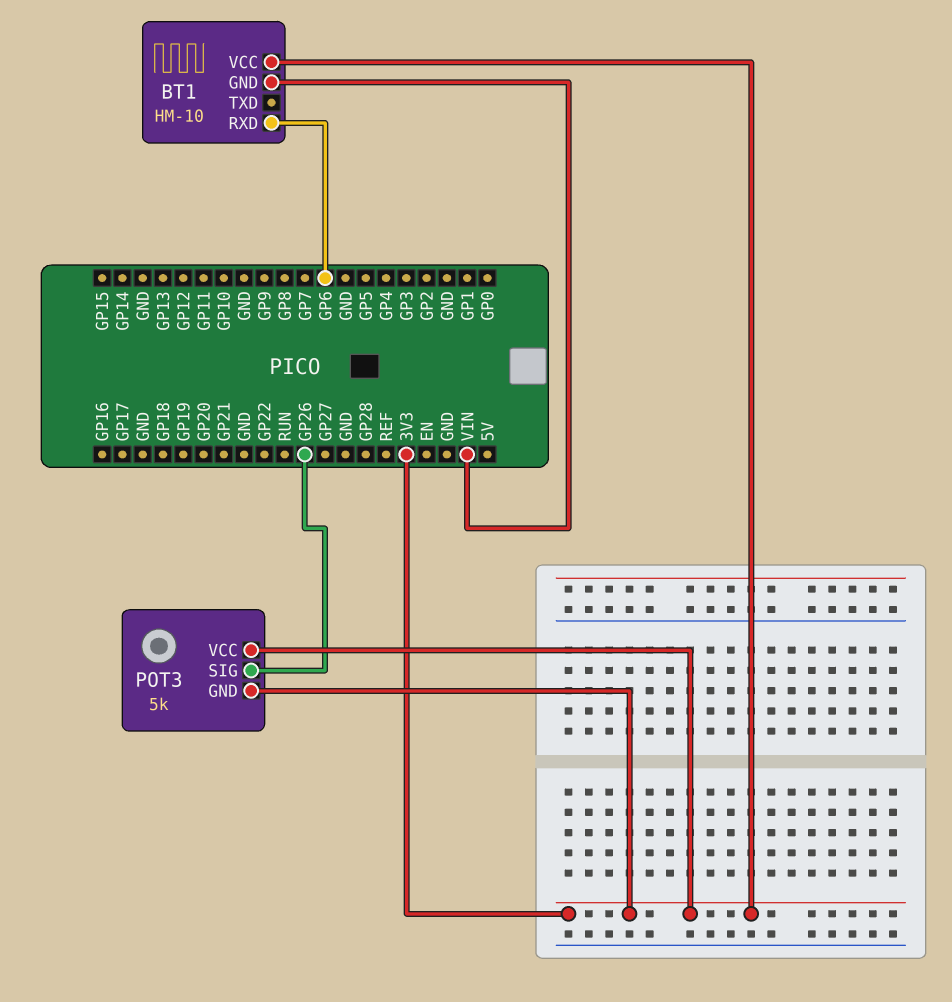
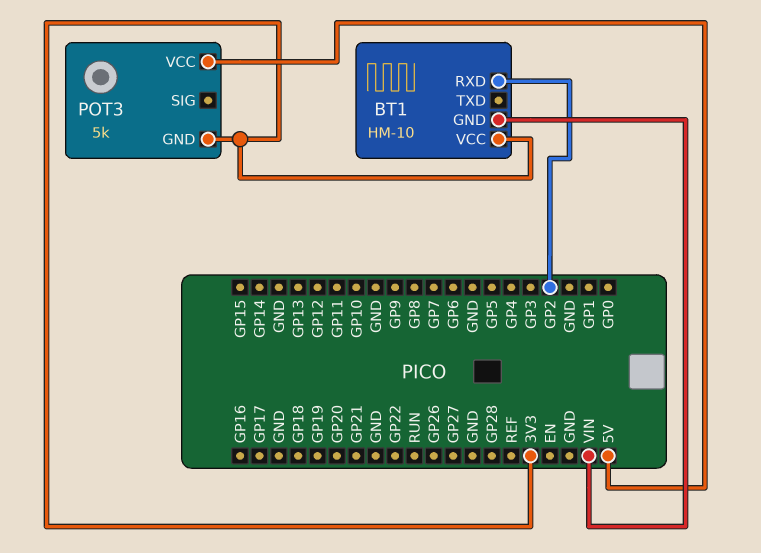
BT1 pin RXD: GP6 -> GP2
POT3 pin SIG: GP26 -> none
POT3 pin VCC: 3V3 -> 5V

